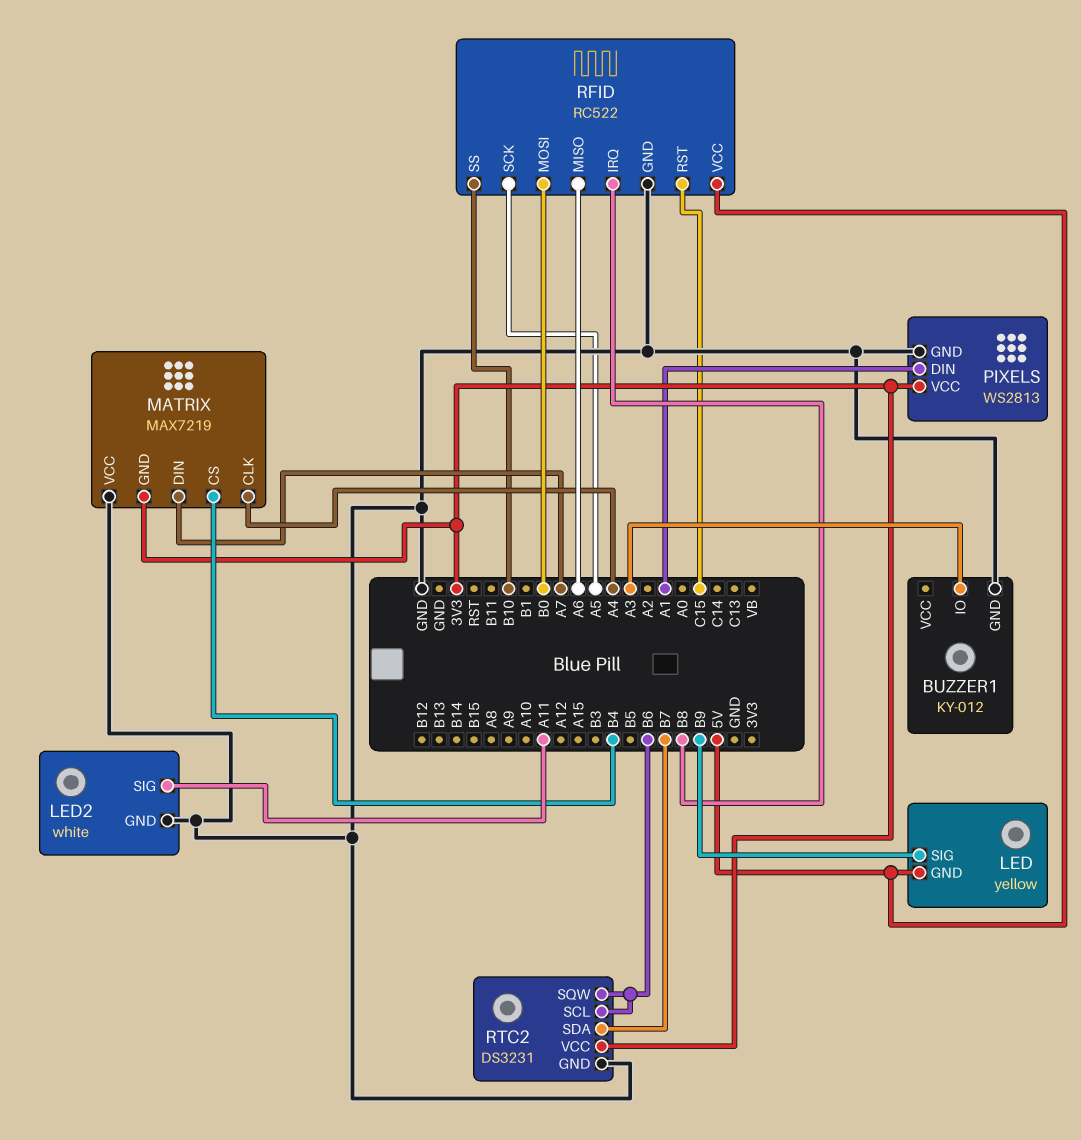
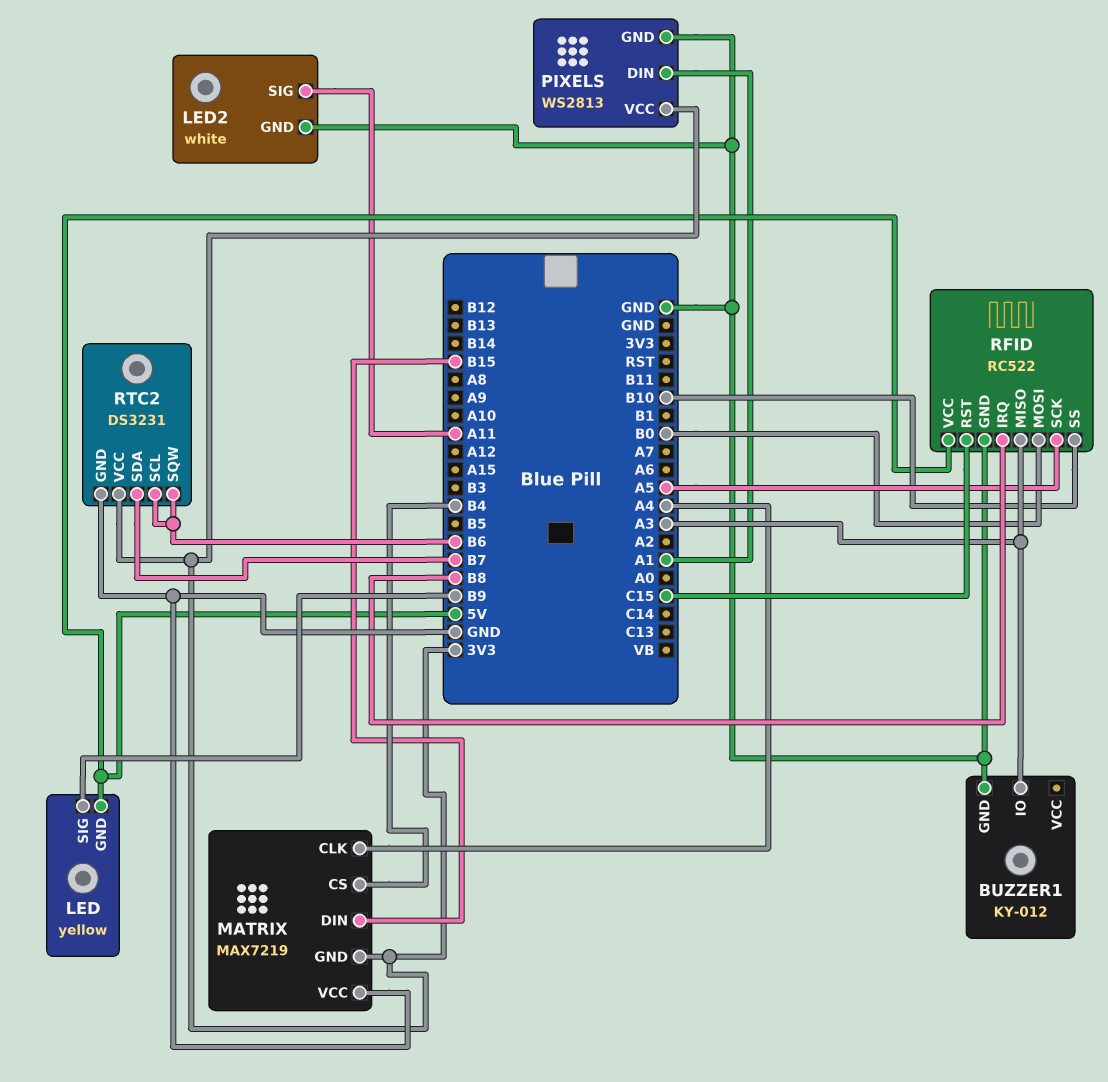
MATRIX pin DIN: A7 -> B15
RFID pin MISO: A6 -> A3

